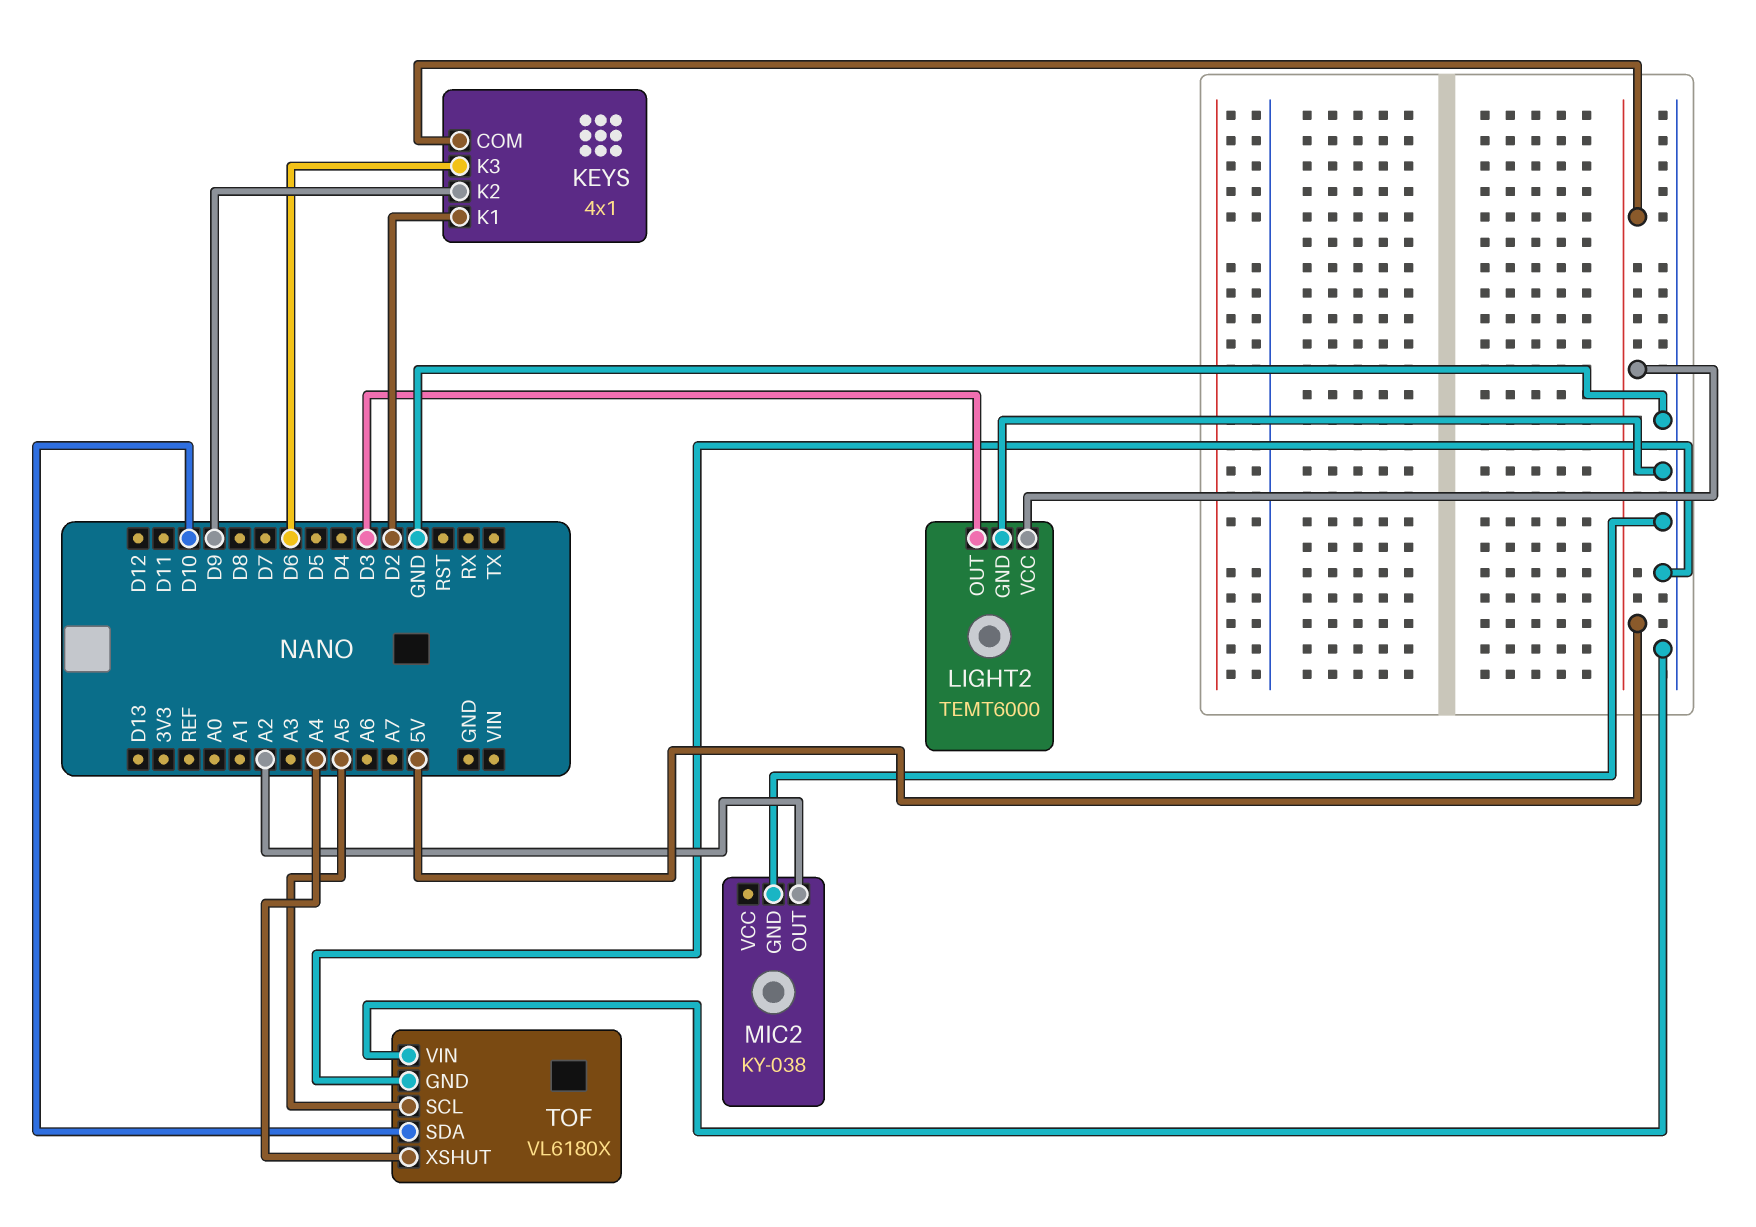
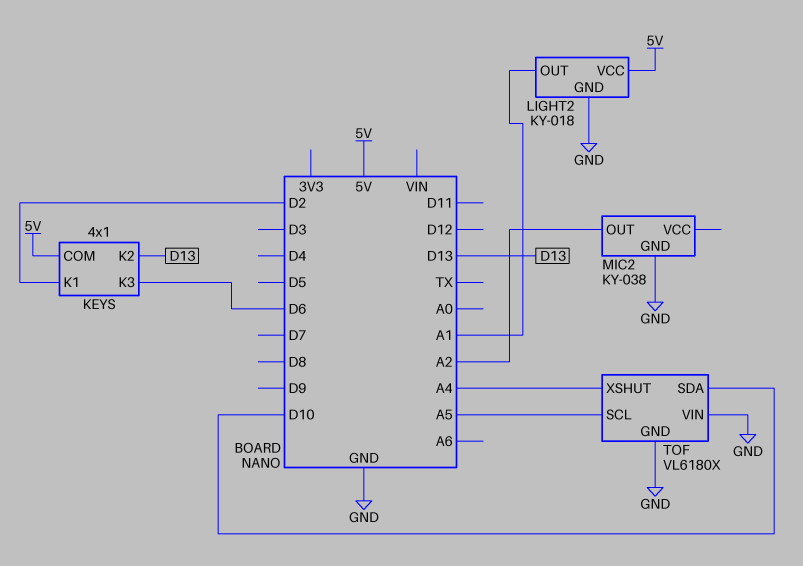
KEYS pin K2: D9 -> D13
LIGHT2: TEMT6000 -> KY-018
LIGHT2 pin OUT: D3 -> A1

